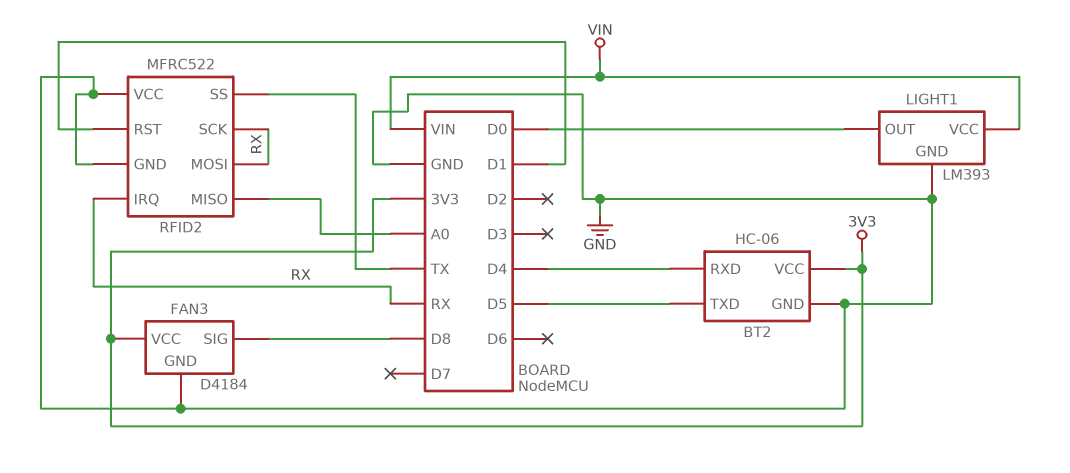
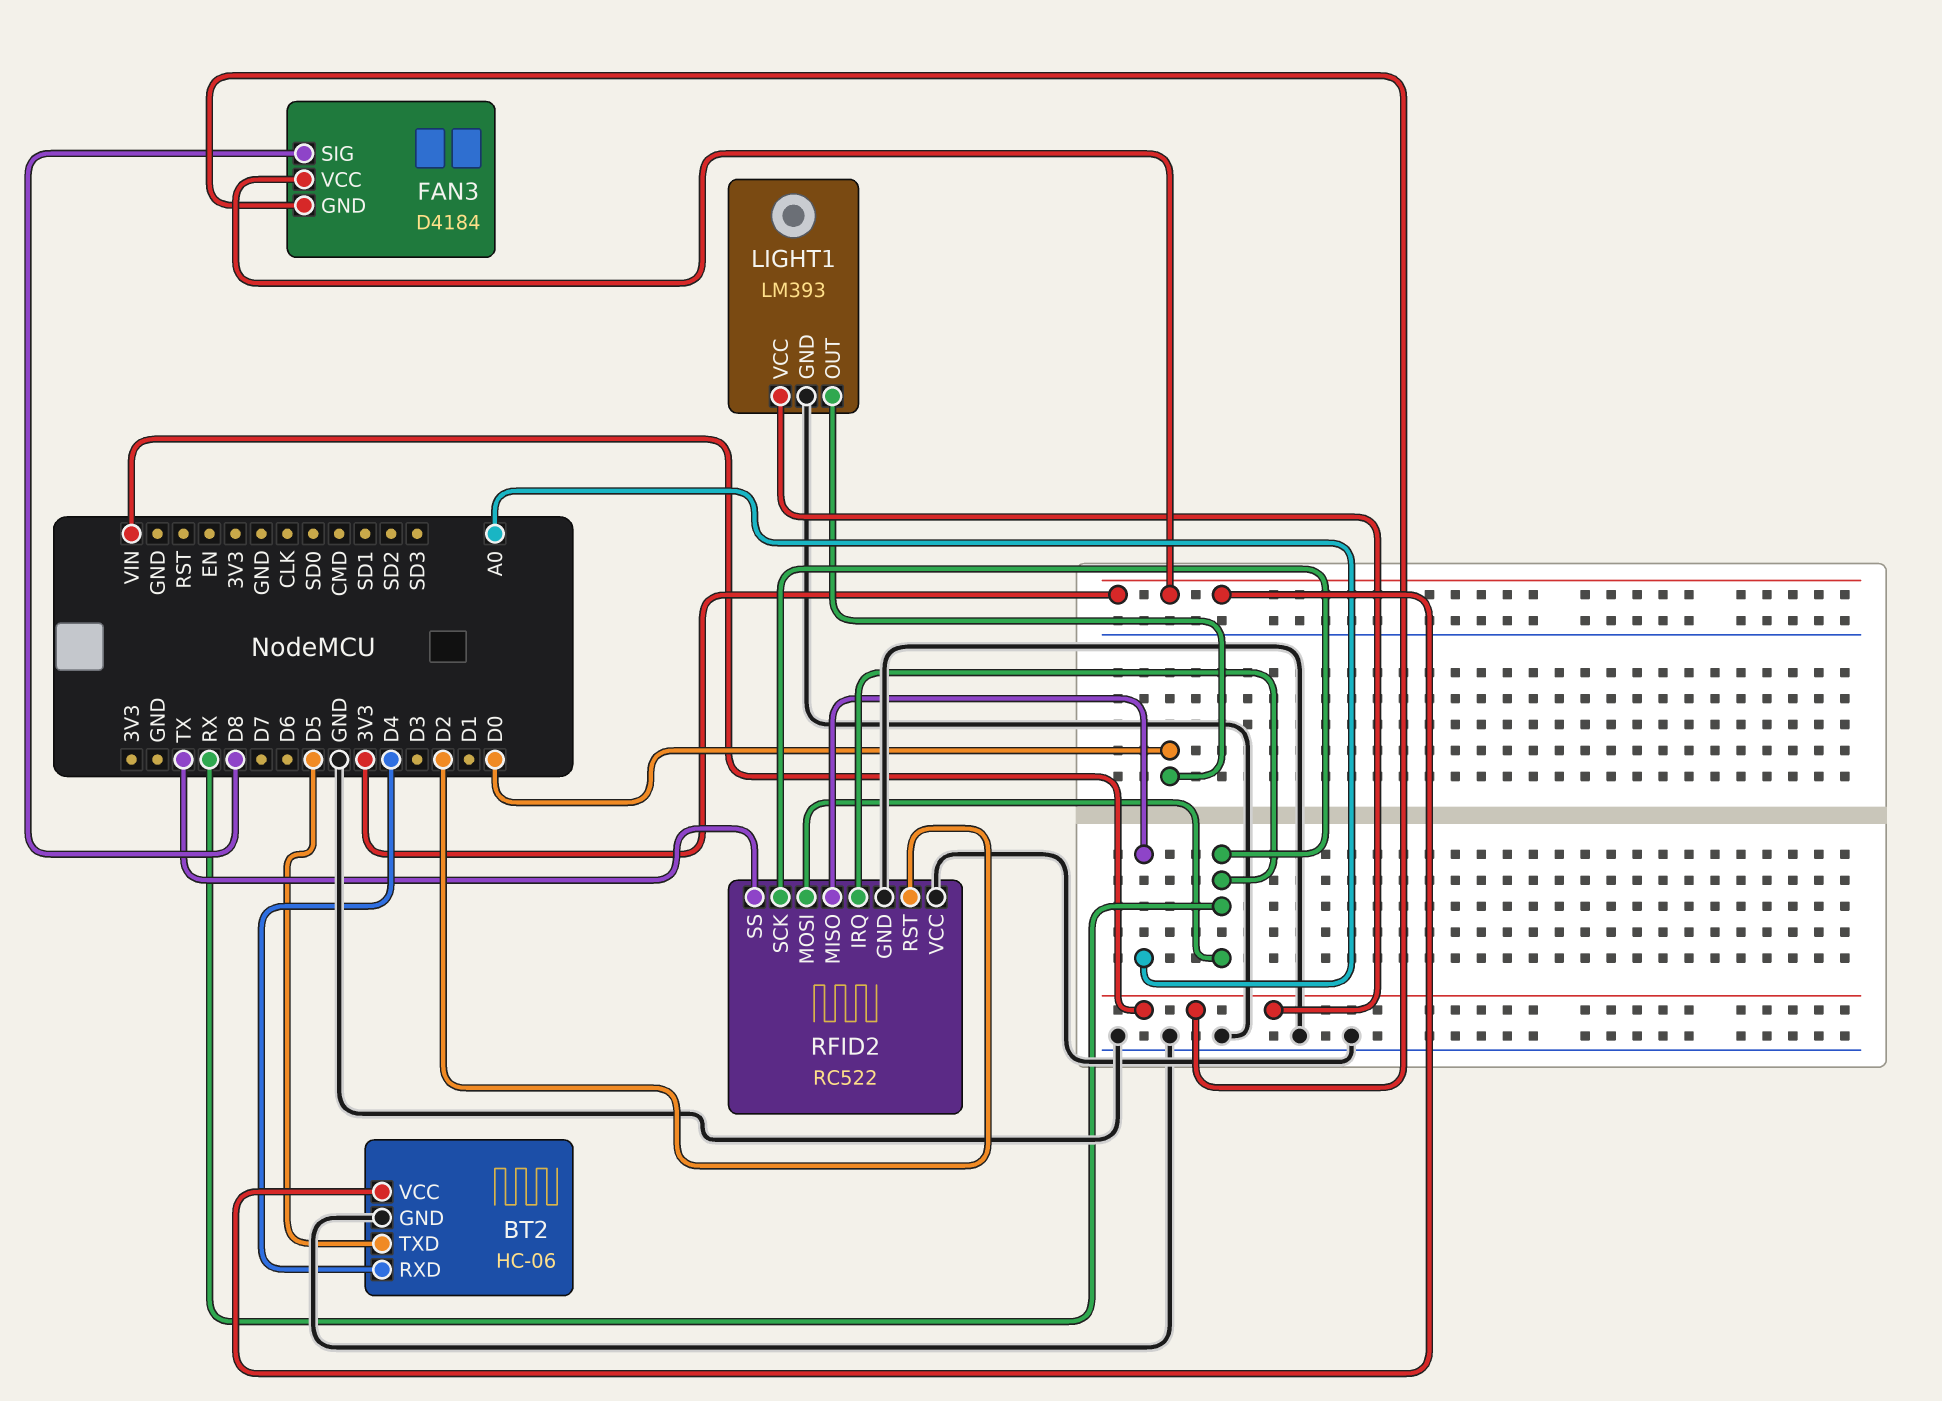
FAN3 pin GND: GND -> VIN
RFID2: MFRC522 -> RC522
RFID2 pin RST: D1 -> D2

